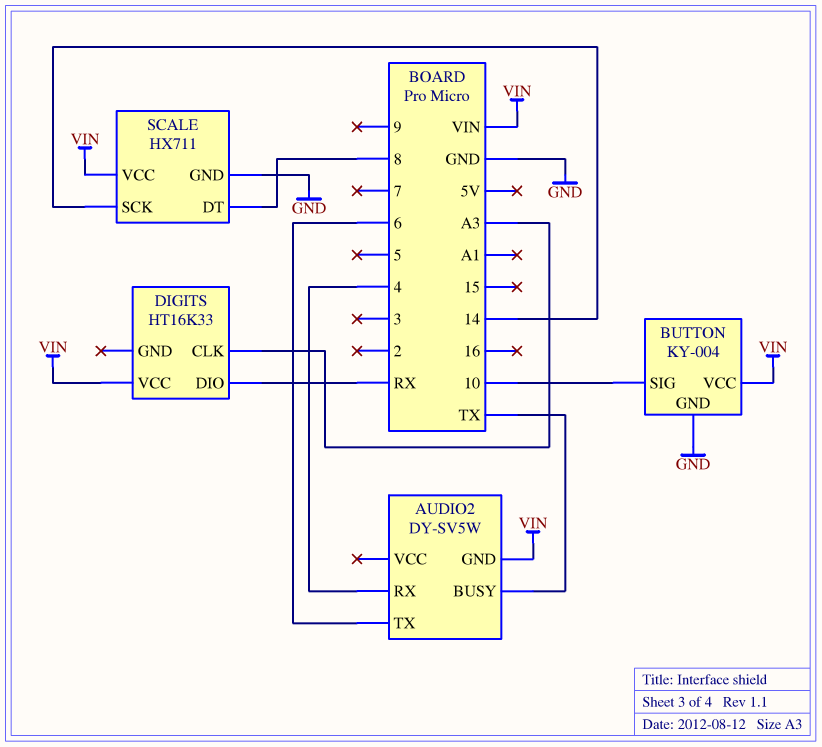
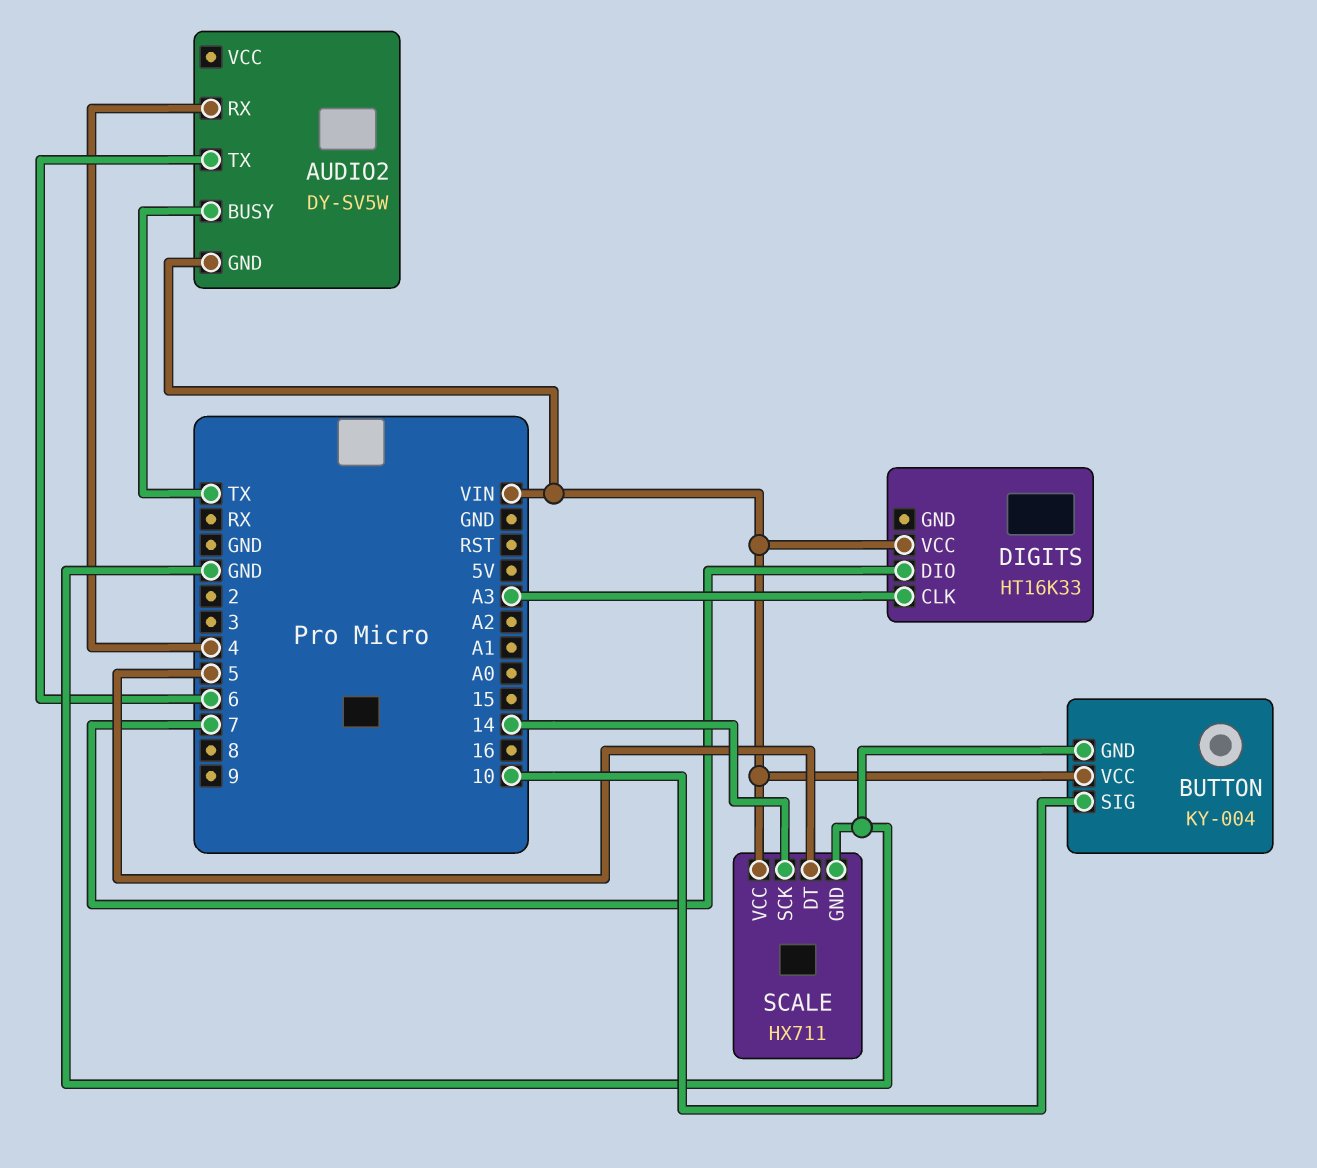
DIGITS pin DIO: RX -> 7
SCALE pin DT: 8 -> 5

